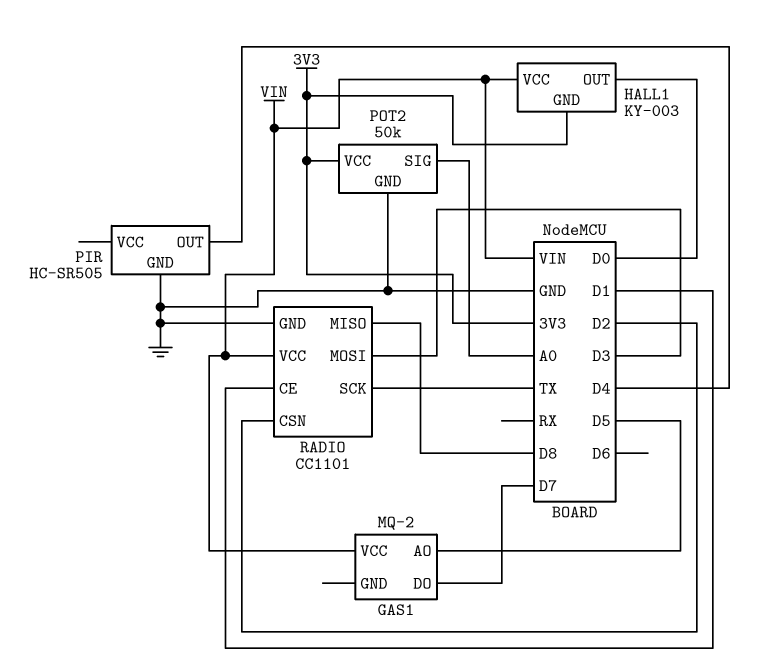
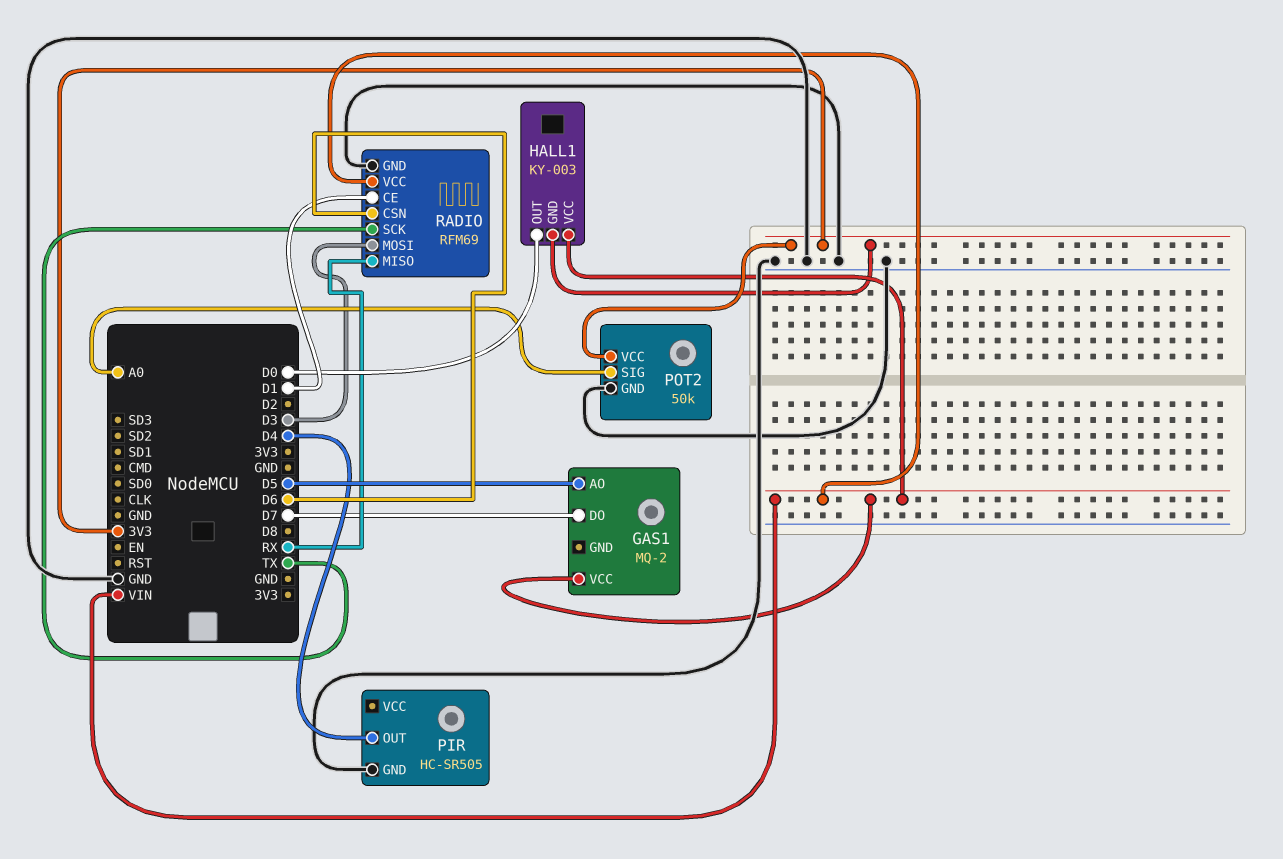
RADIO: CC1101 -> RFM69
RADIO pin CSN: D2 -> D6
RADIO pin MISO: D8 -> RX

